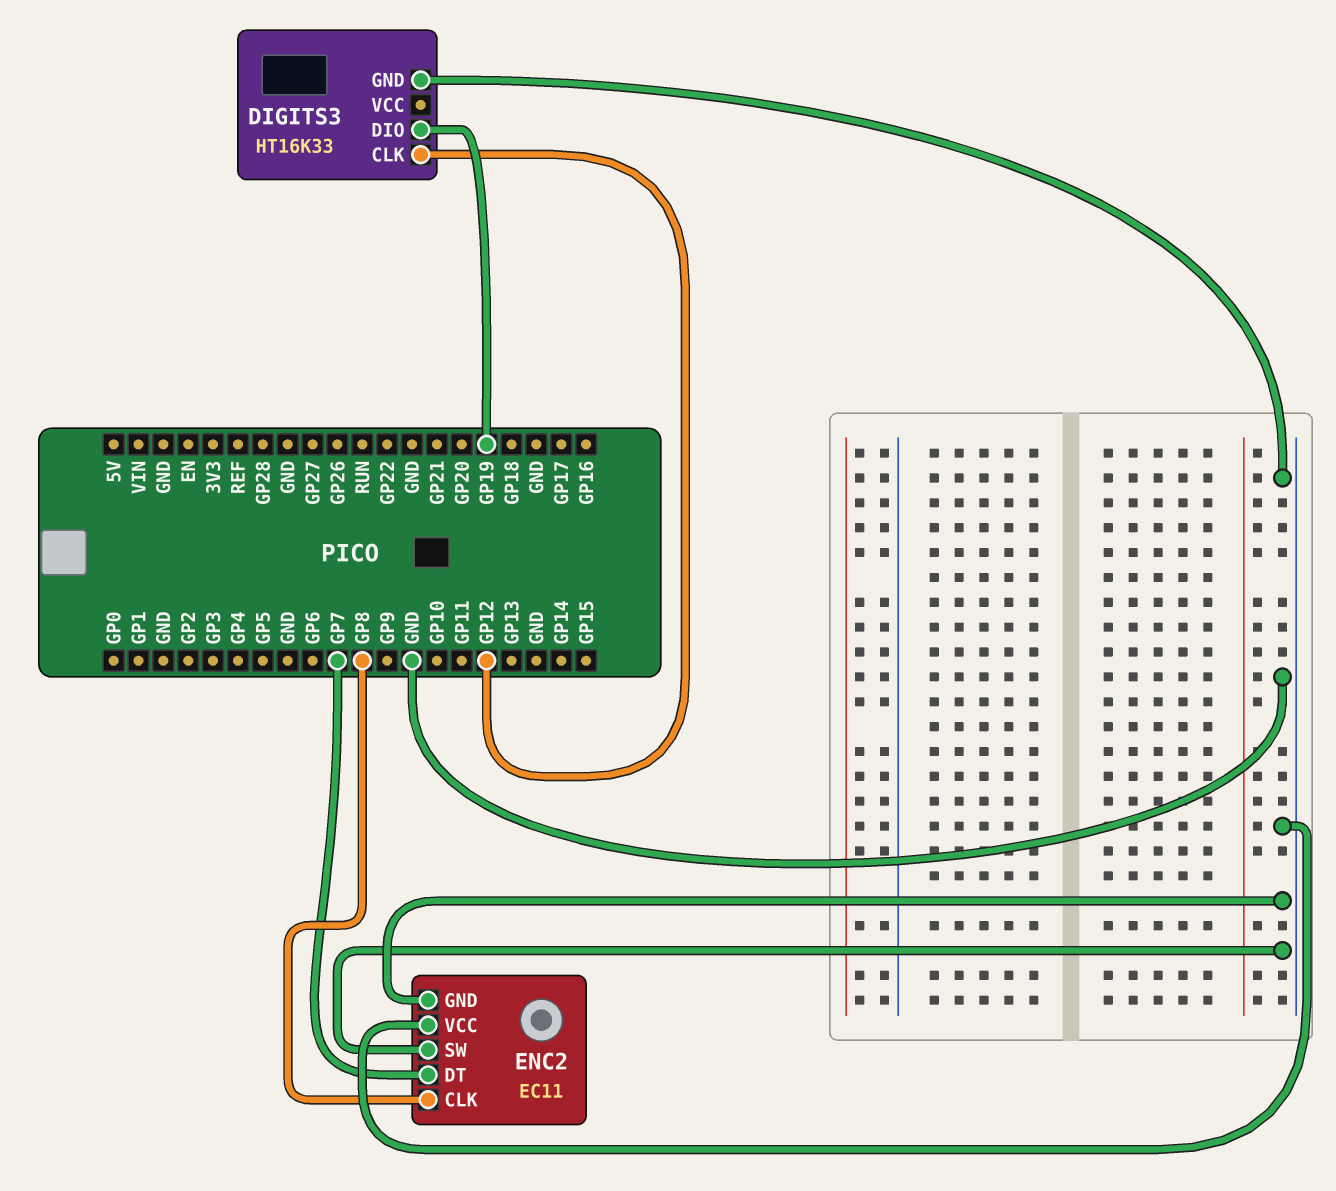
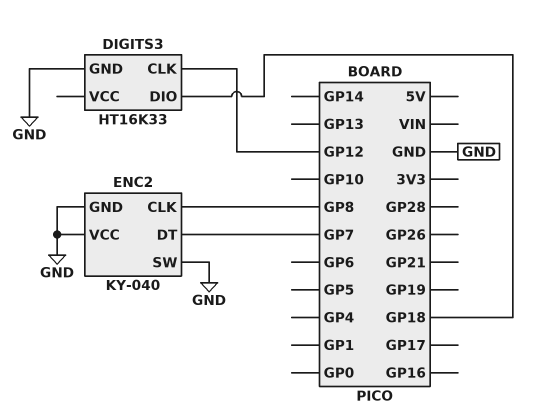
DIGITS3 pin DIO: GP19 -> GP18
ENC2: EC11 -> KY-040

